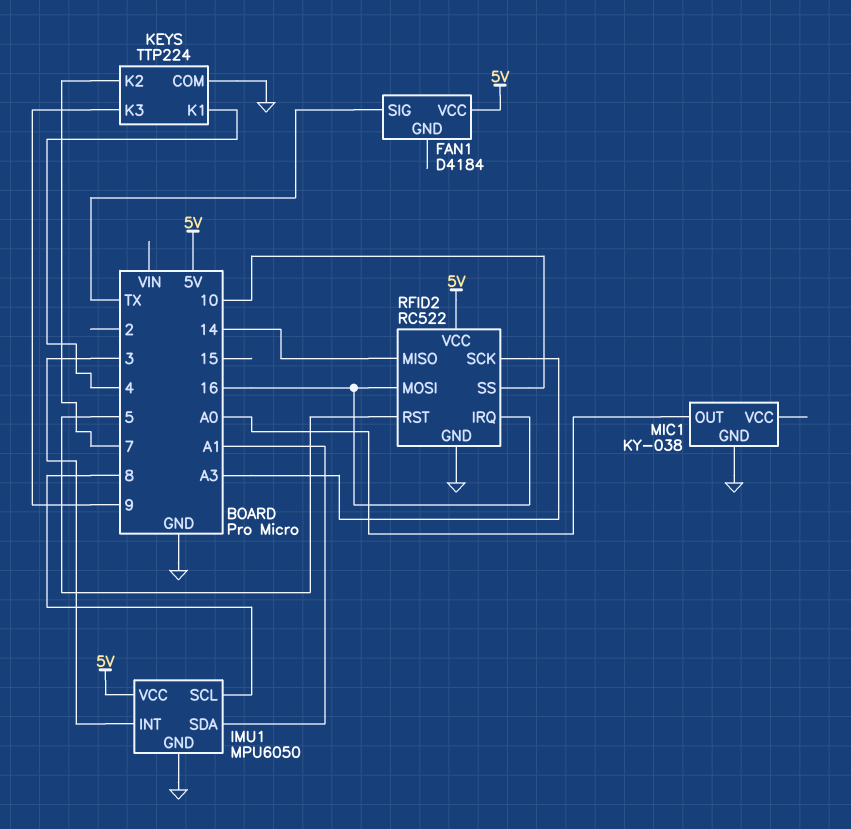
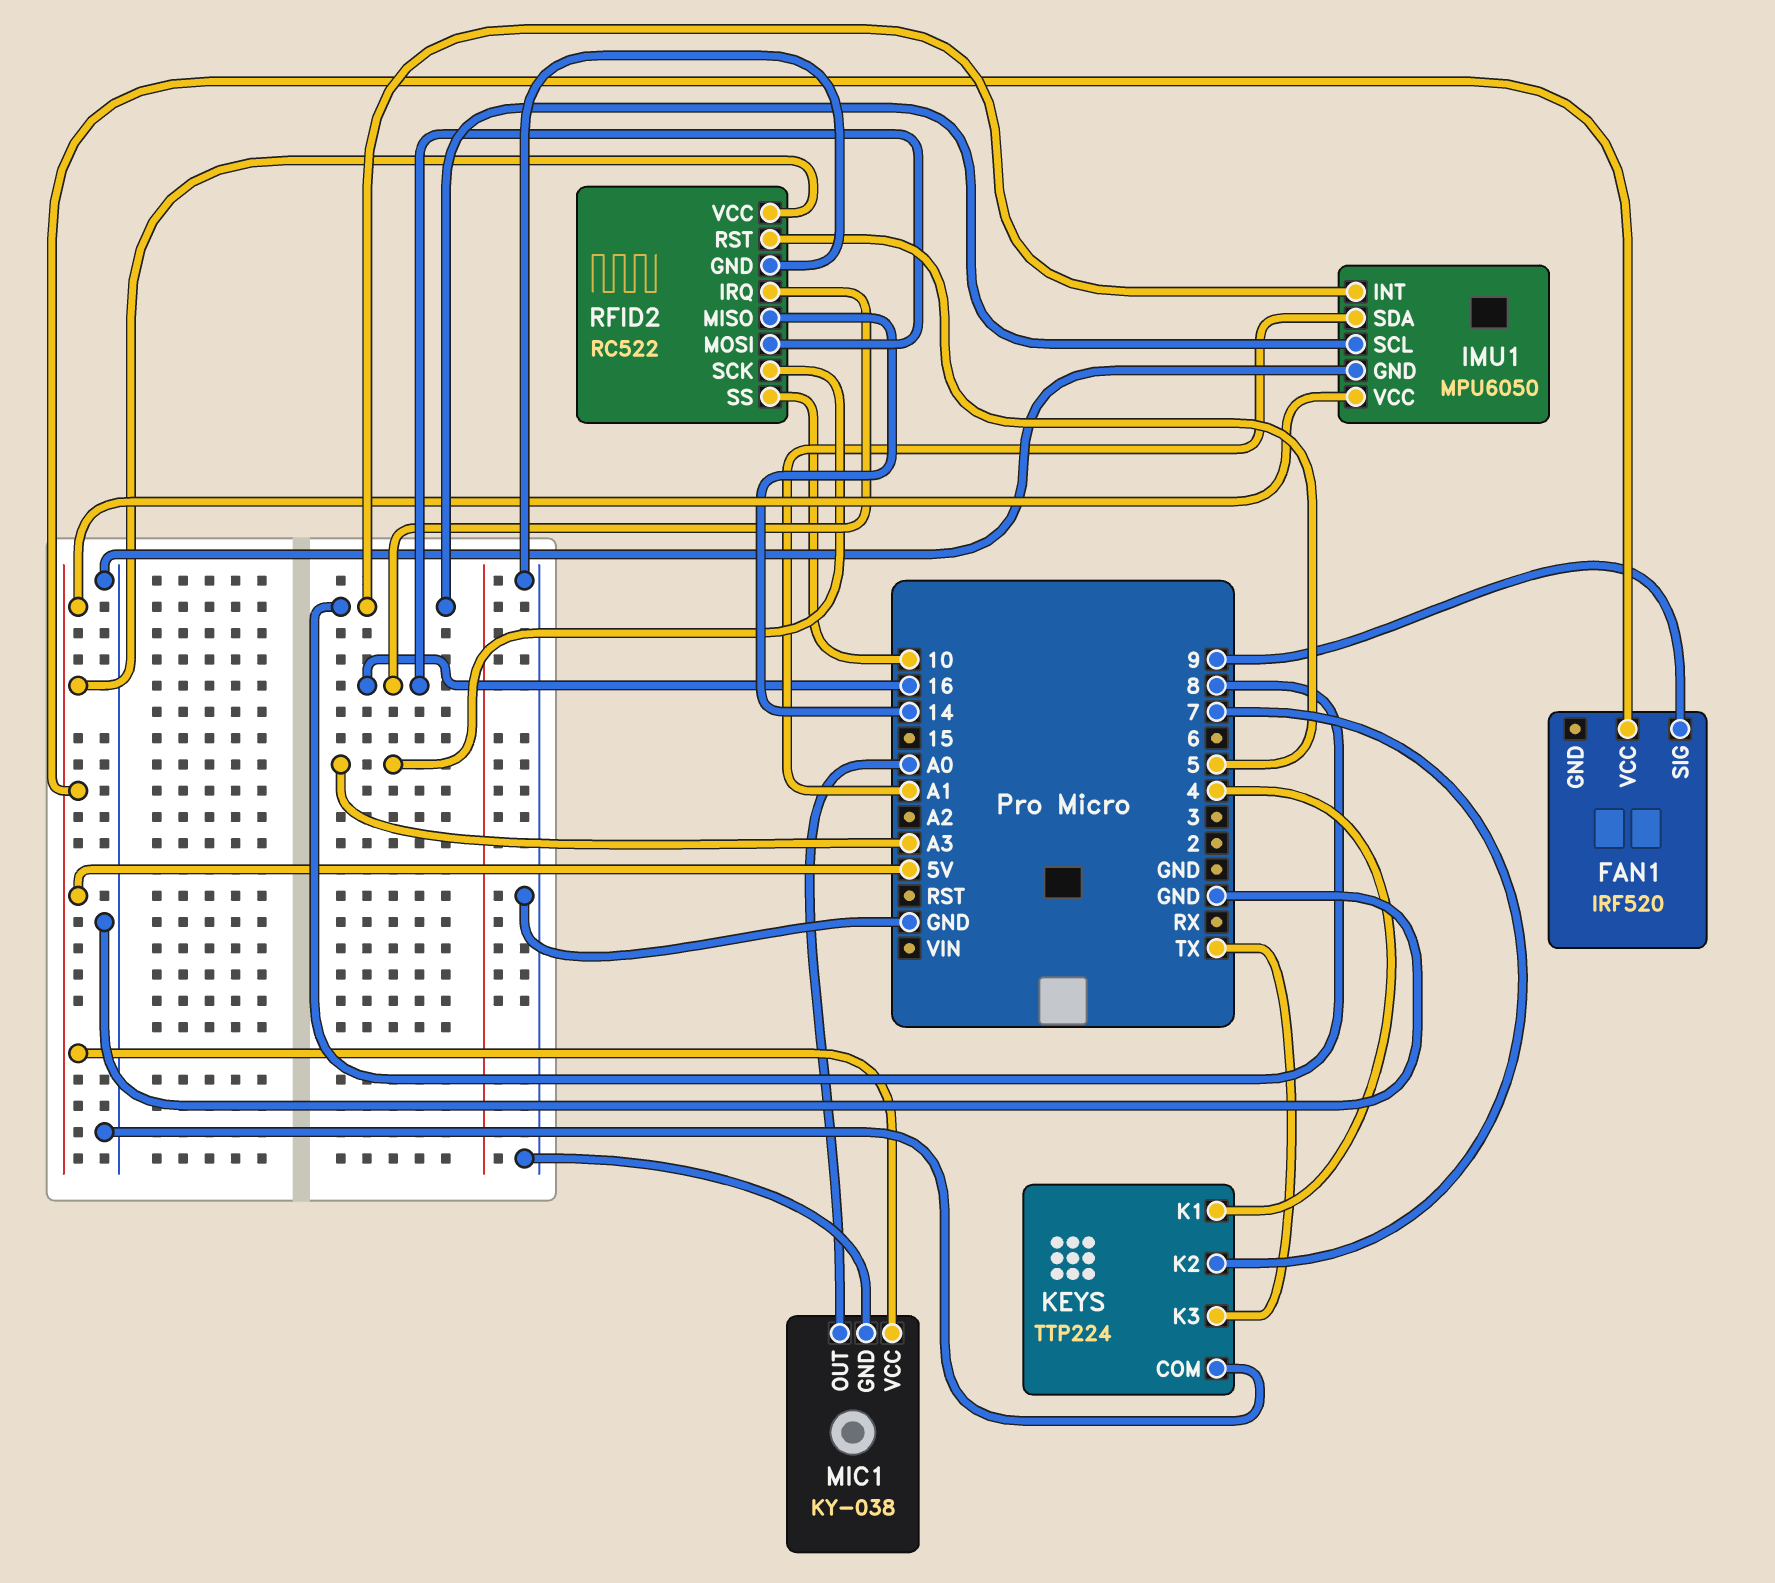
FAN1: D4184 -> IRF520
FAN1 pin SIG: TX -> 9
IMU1 pin INT: 3 -> 8
KEYS pin K3: 9 -> TX
MIC1 pin VCC: none -> 5V

